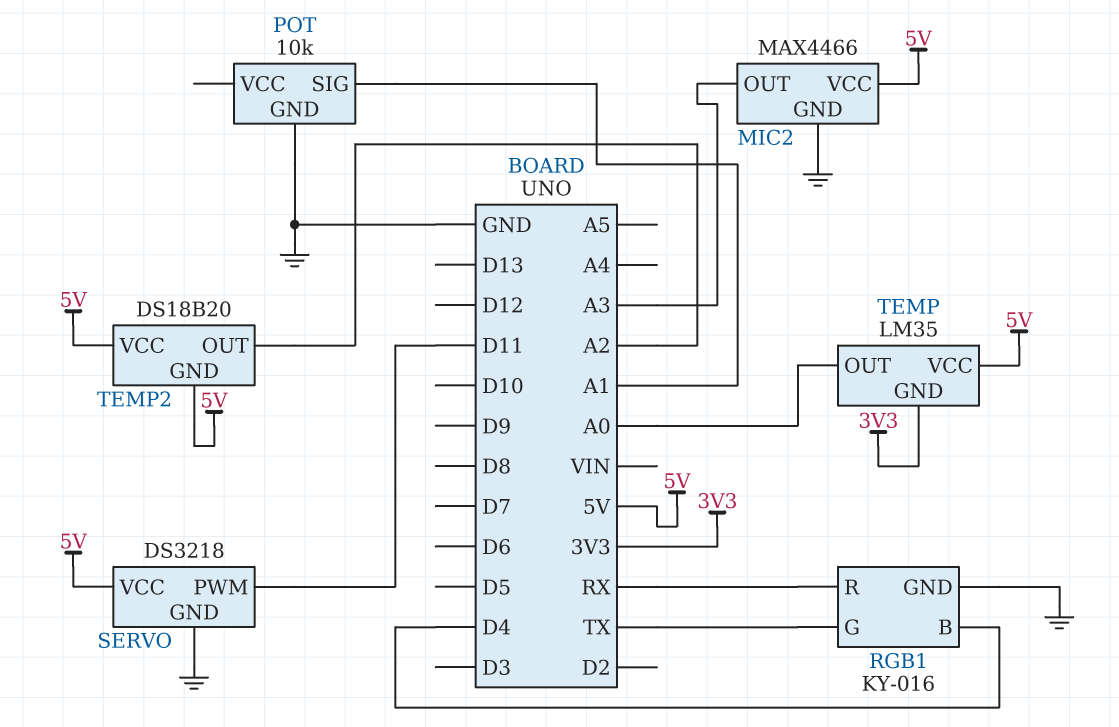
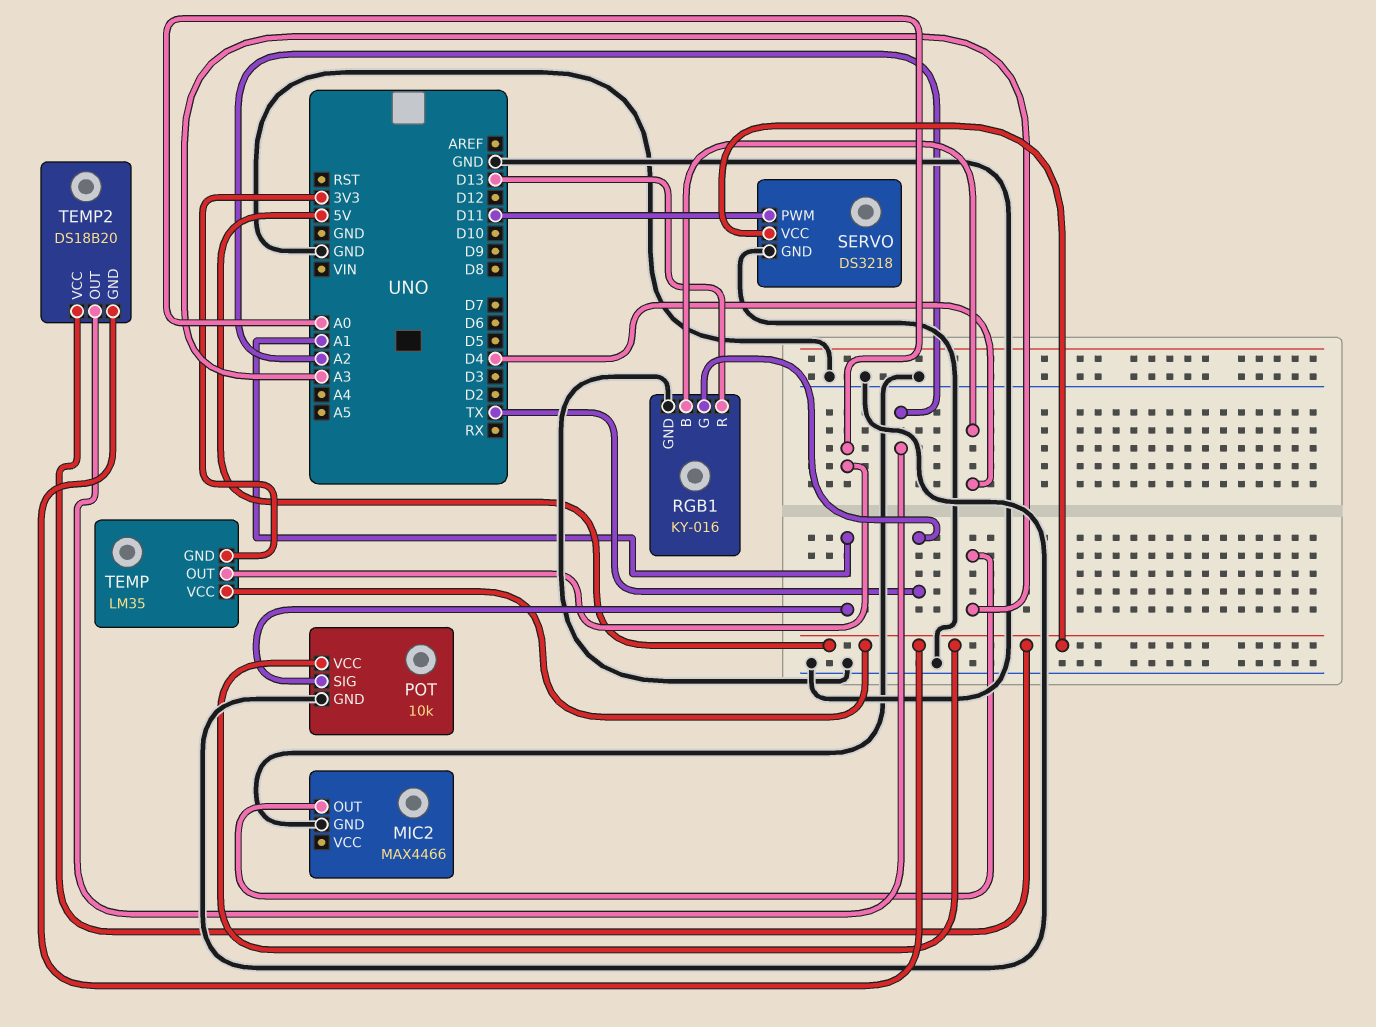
MIC2 pin VCC: 5V -> none
POT pin VCC: none -> 5V
RGB1 pin R: RX -> D13

